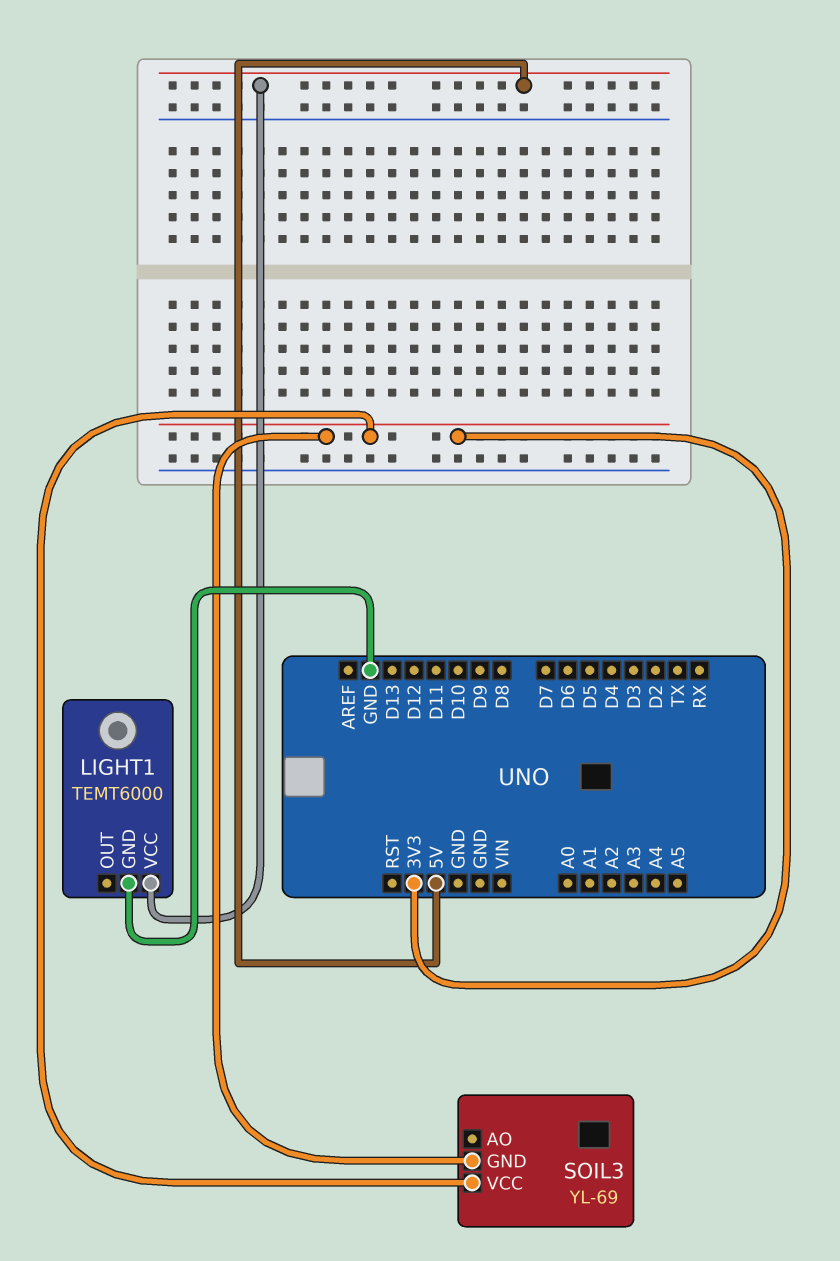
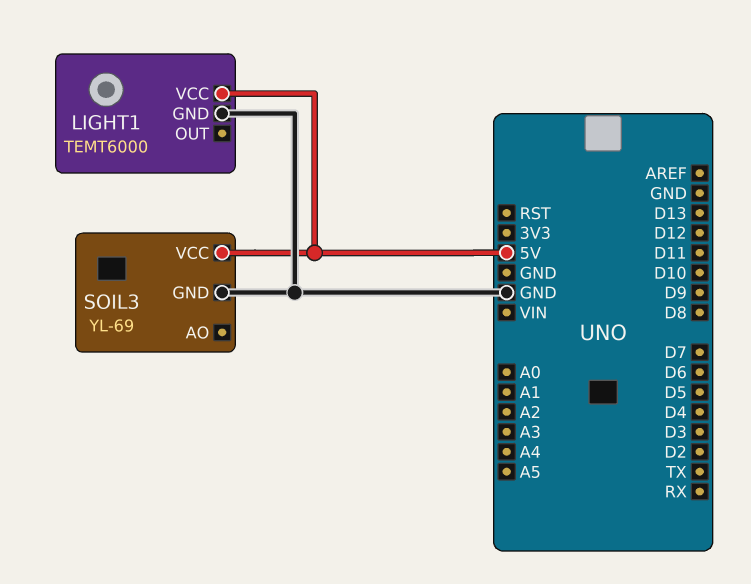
SOIL3 pin GND: 3V3 -> GND
SOIL3 pin VCC: 3V3 -> 5V

